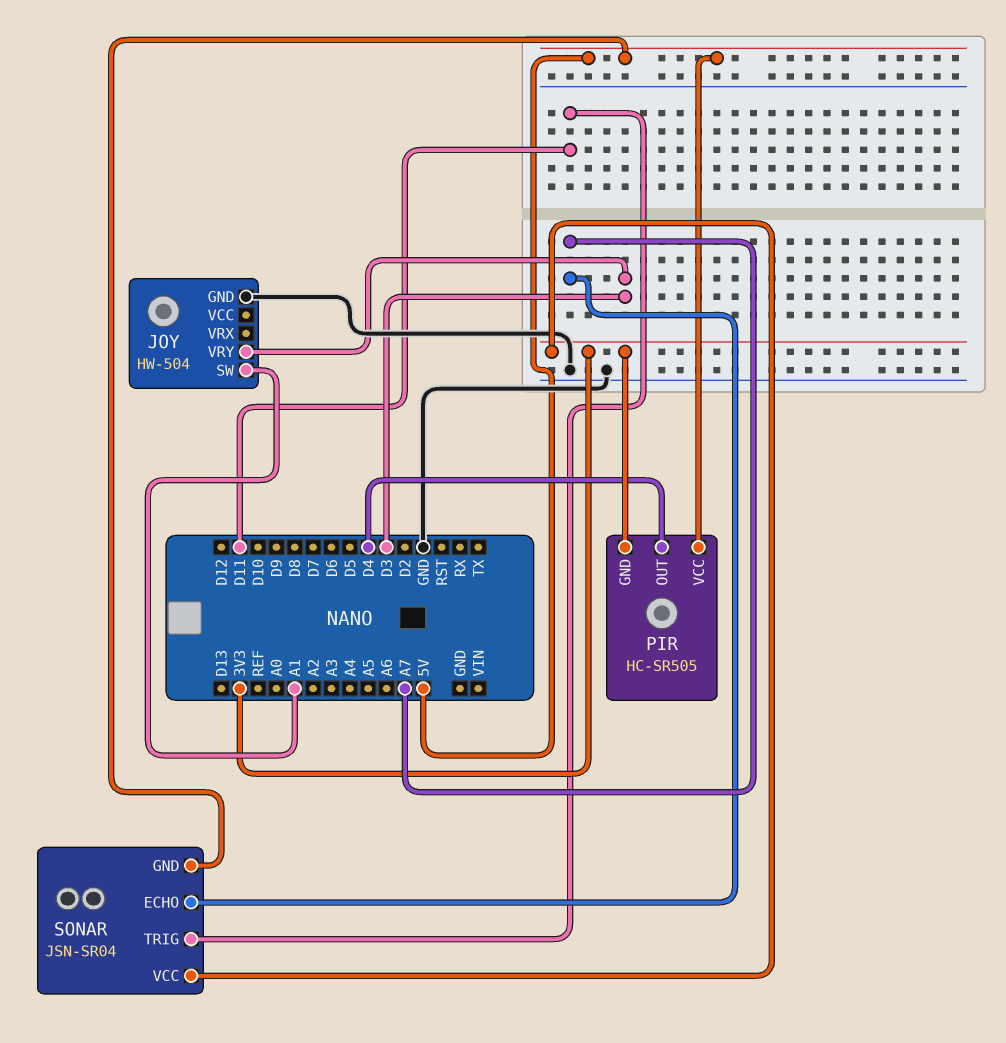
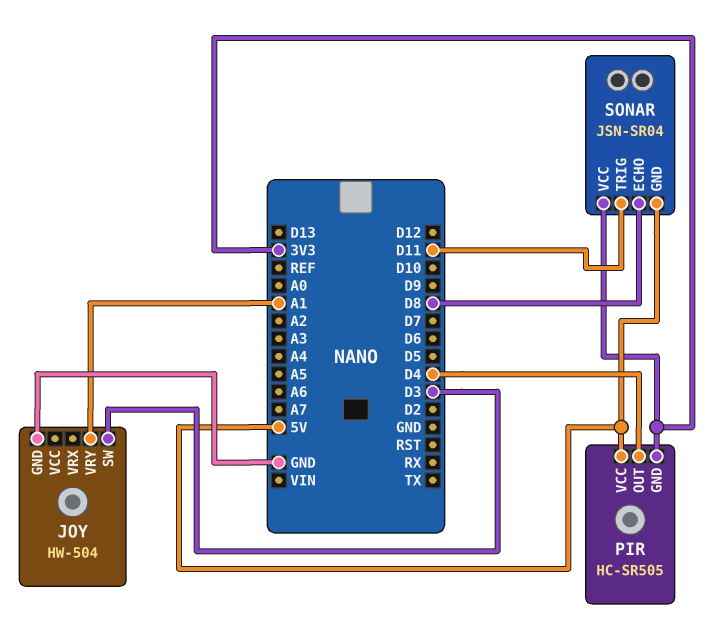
JOY pin SW: A1 -> D3
JOY pin VRY: D3 -> A1
SONAR pin ECHO: A7 -> D8

